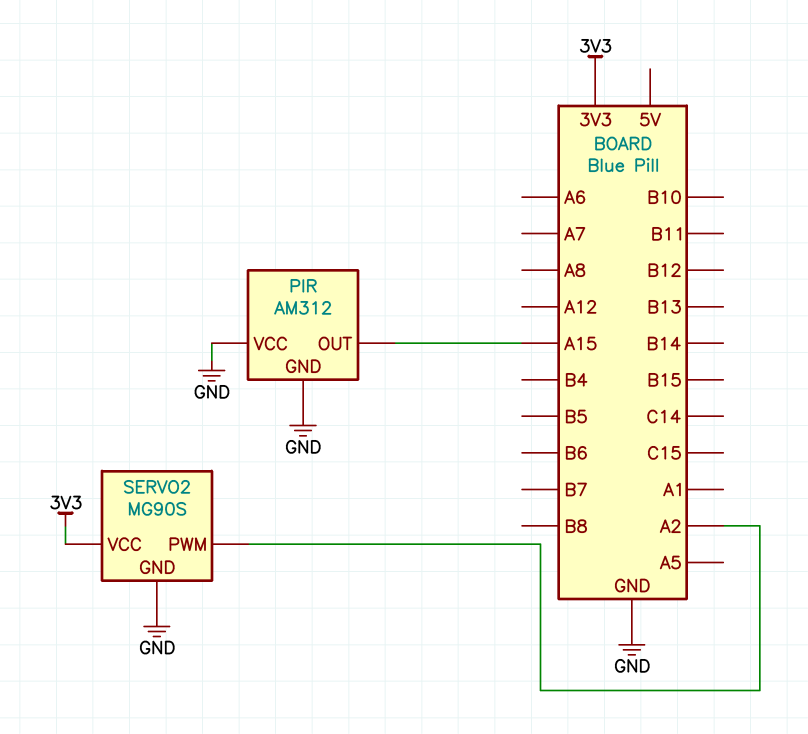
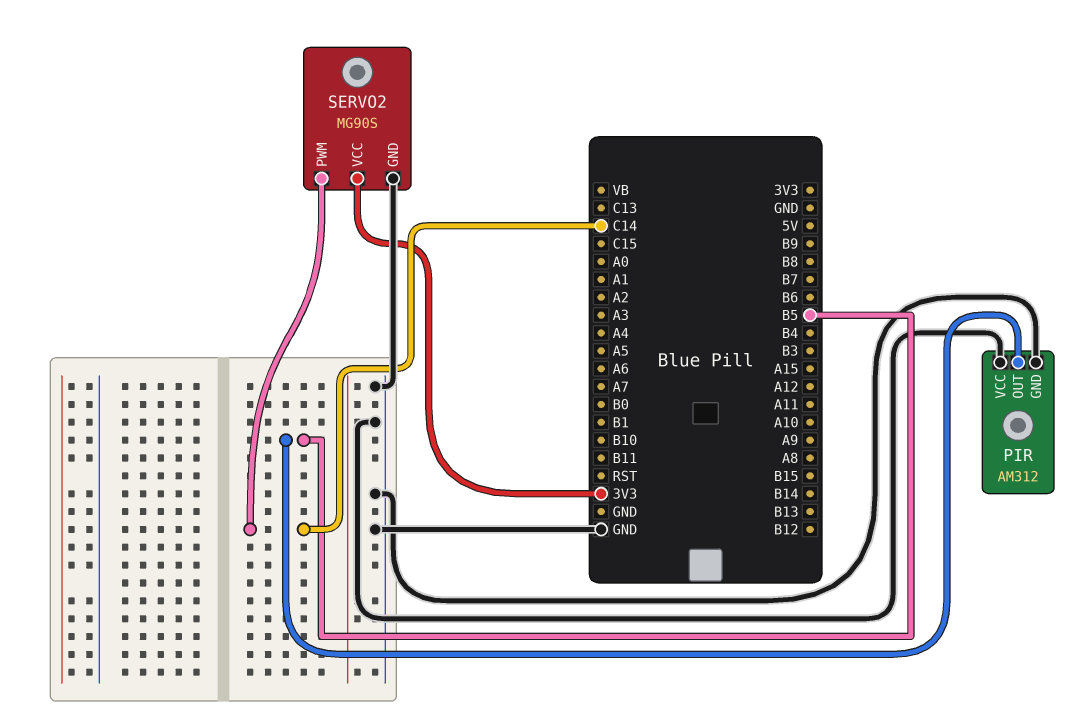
PIR pin OUT: A15 -> B5
SERVO2 pin PWM: A2 -> C14

